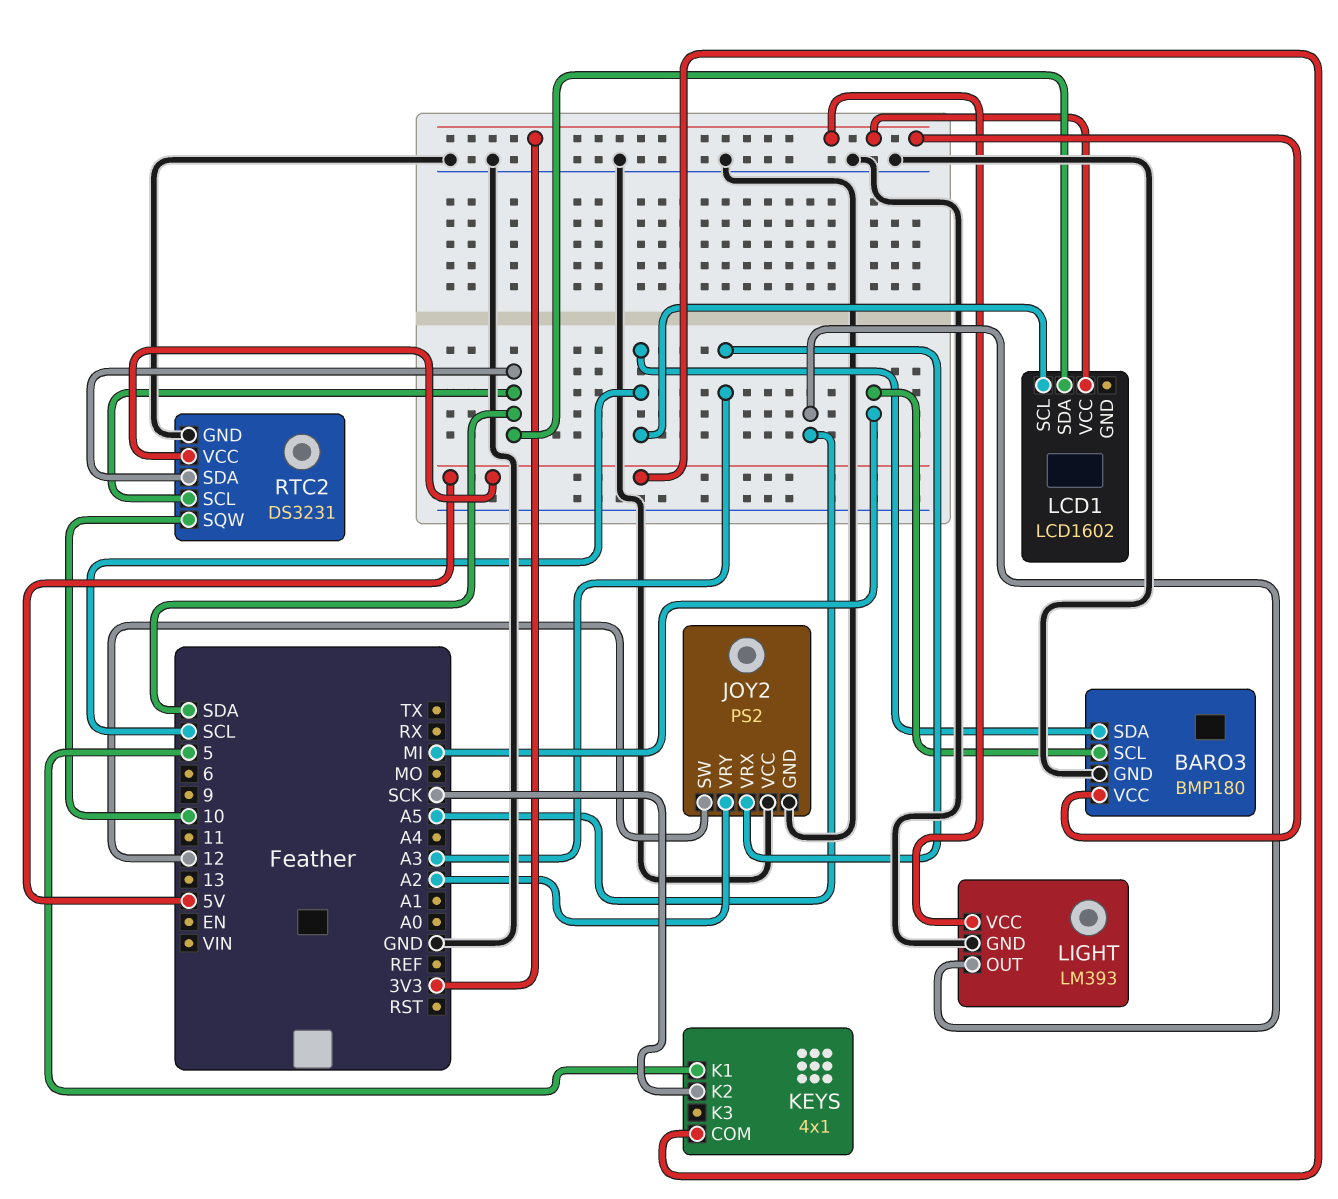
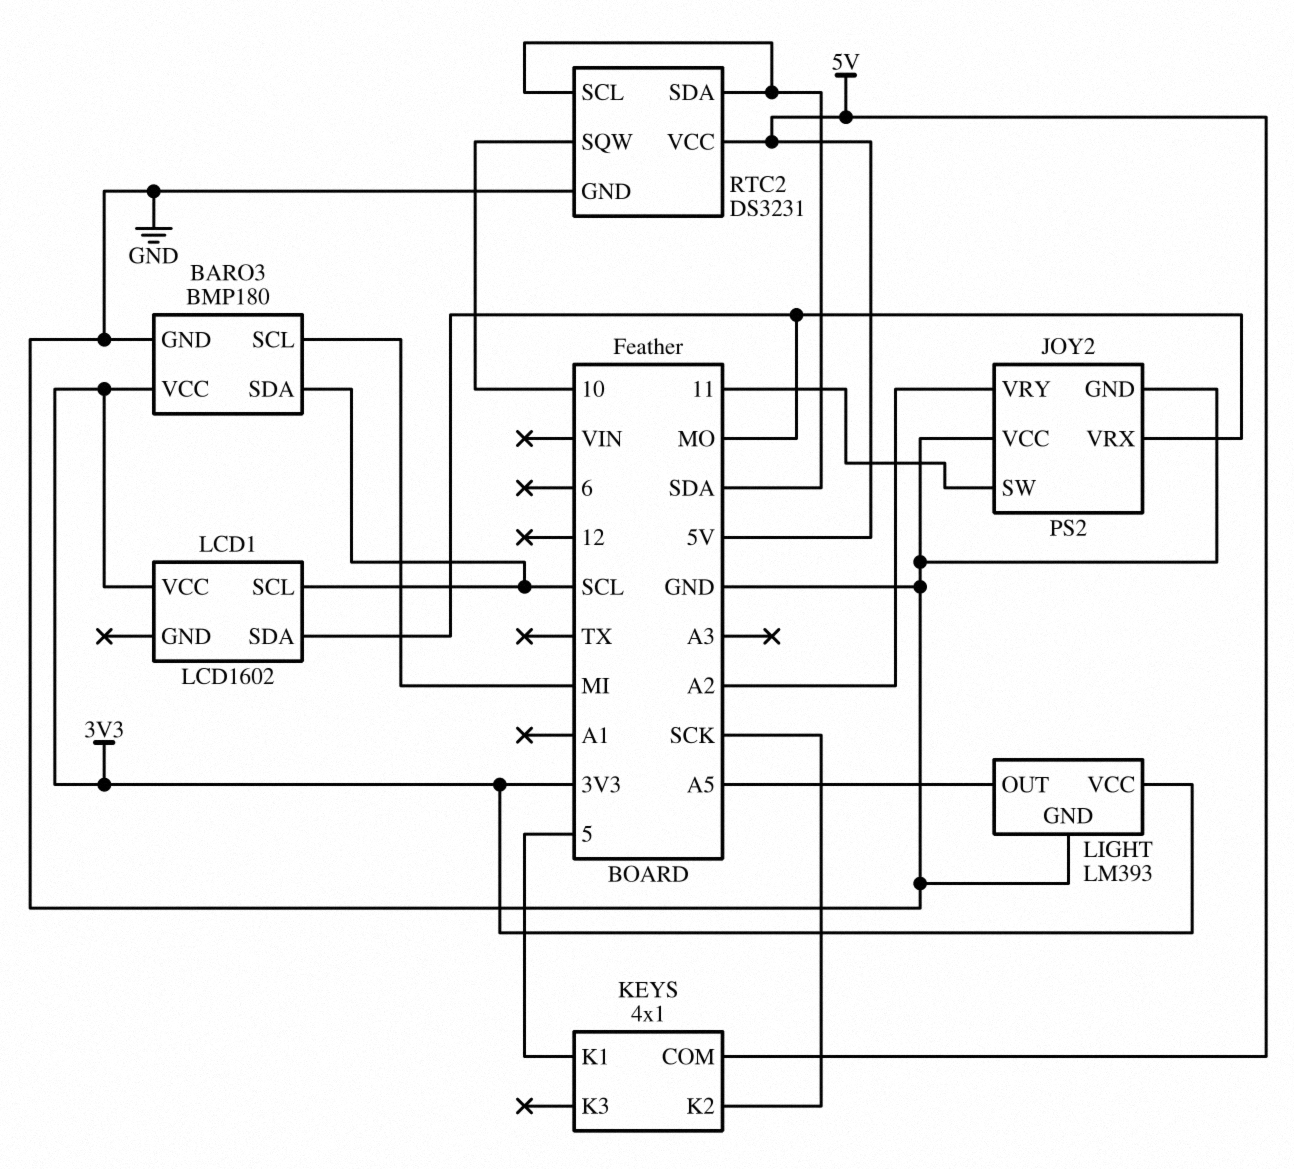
JOY2 pin SW: 12 -> 11
JOY2 pin VRX: A3 -> MO
LCD1 pin SDA: SDA -> MO

